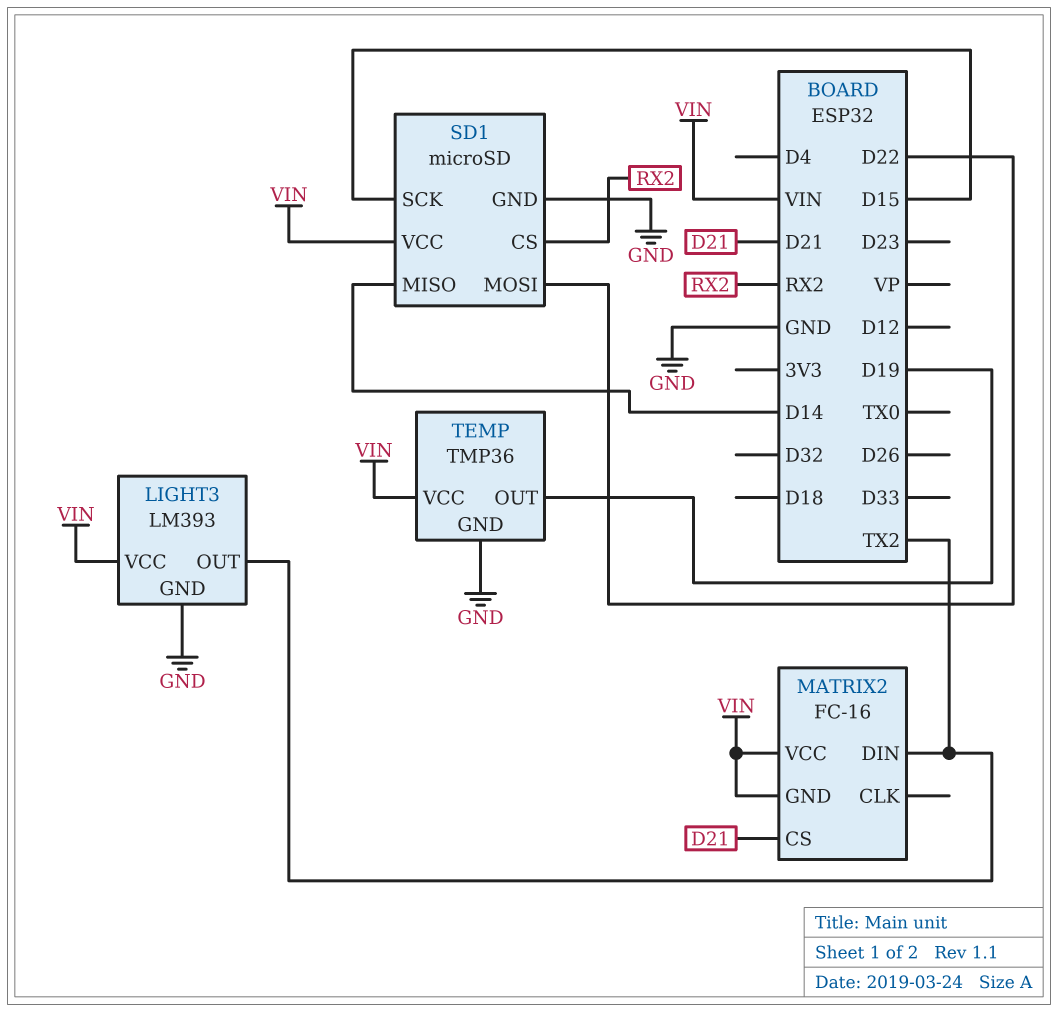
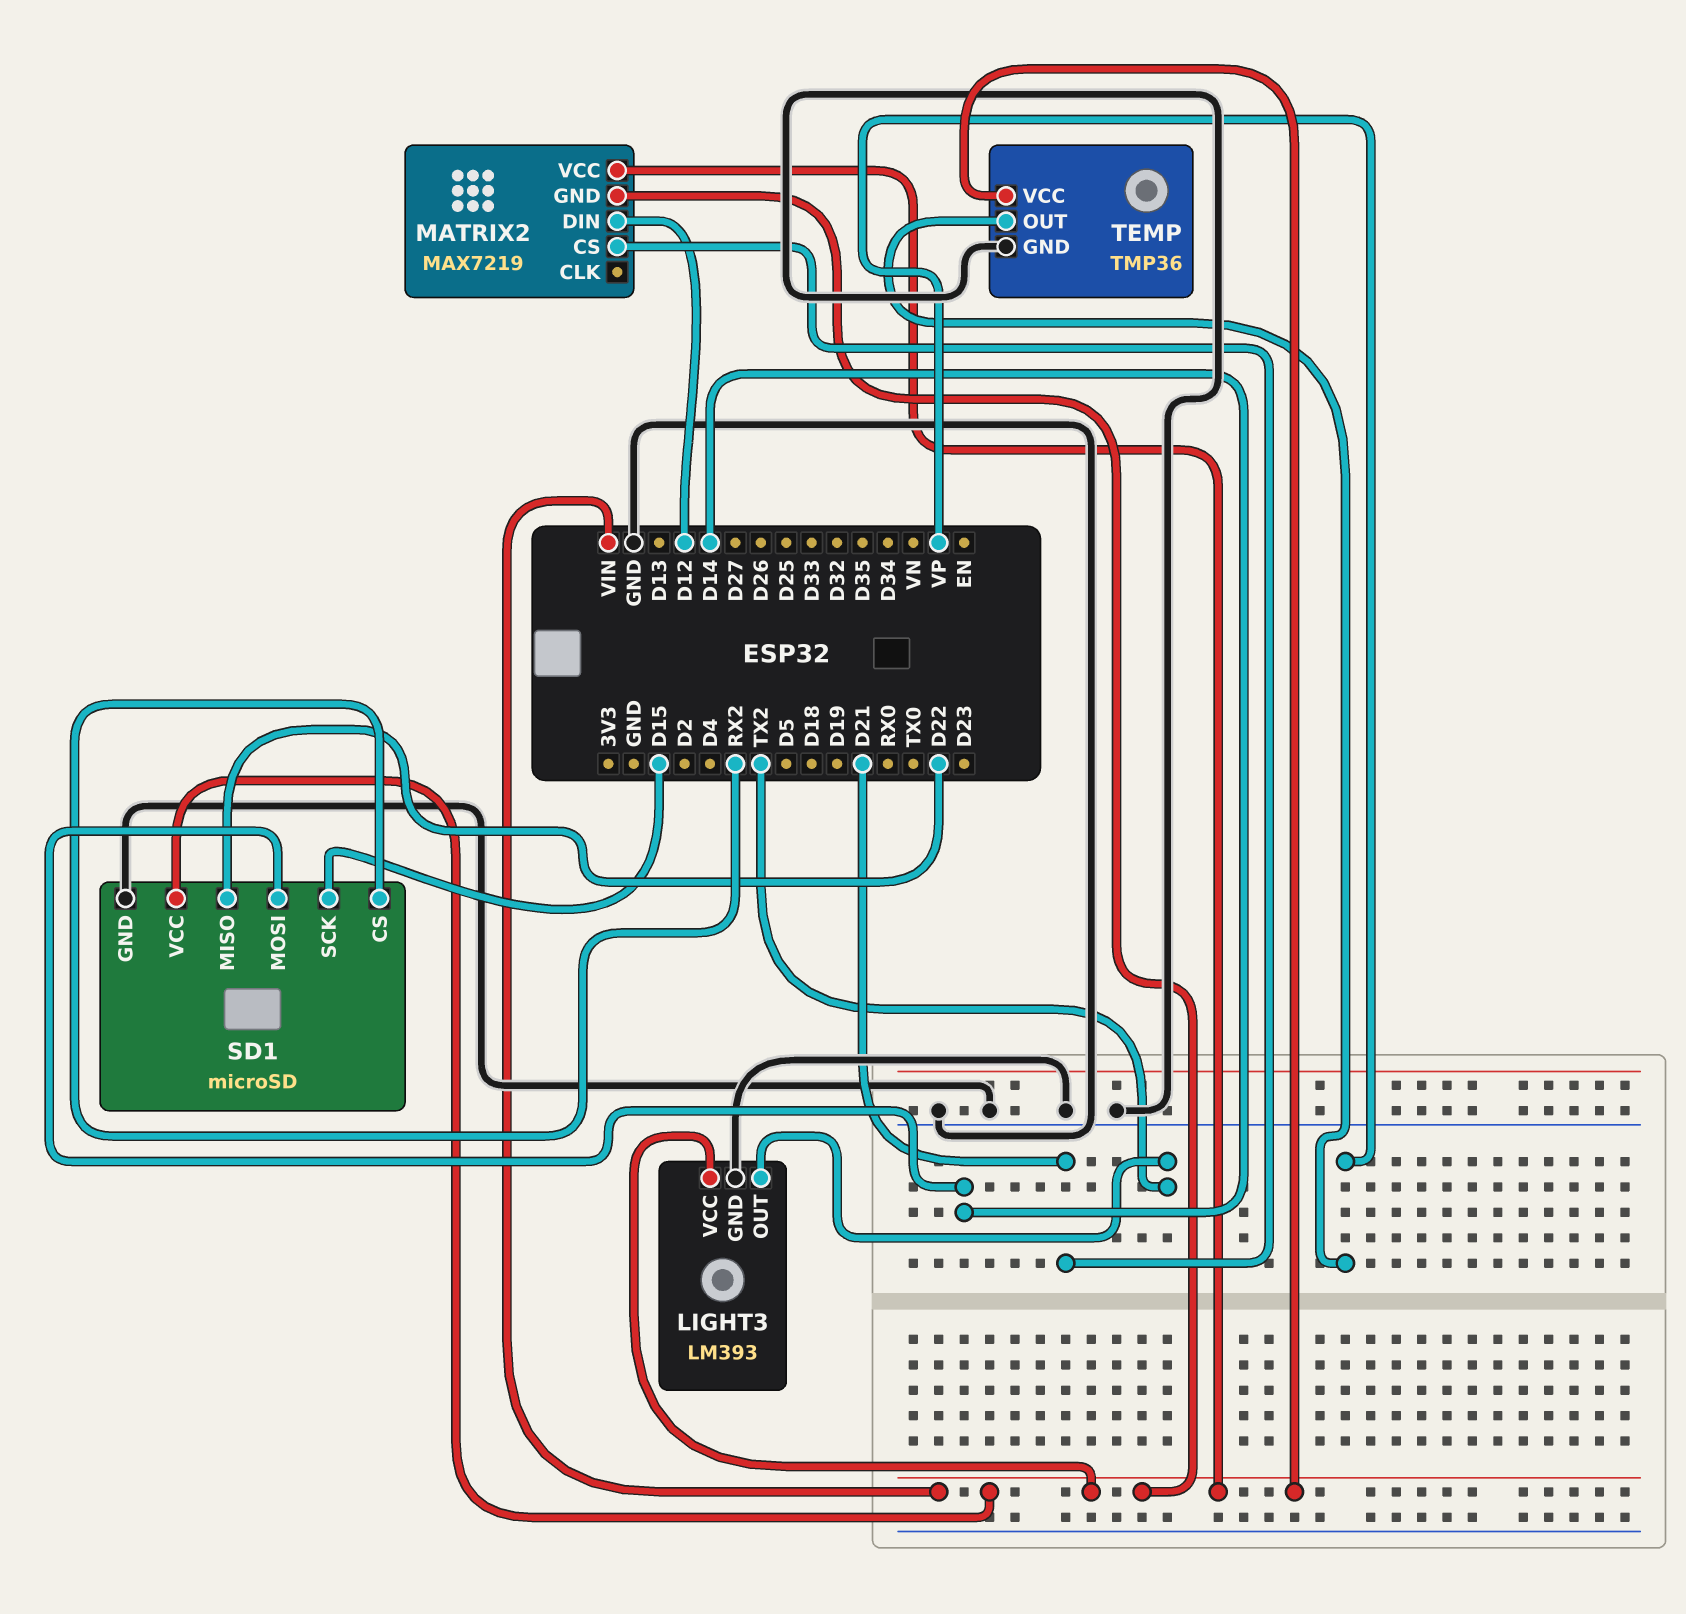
MATRIX2: FC-16 -> MAX7219
MATRIX2 pin DIN: TX2 -> D12
SD1 pin MISO: D14 -> D22
SD1 pin MOSI: D22 -> D14
TEMP pin OUT: D19 -> VP

